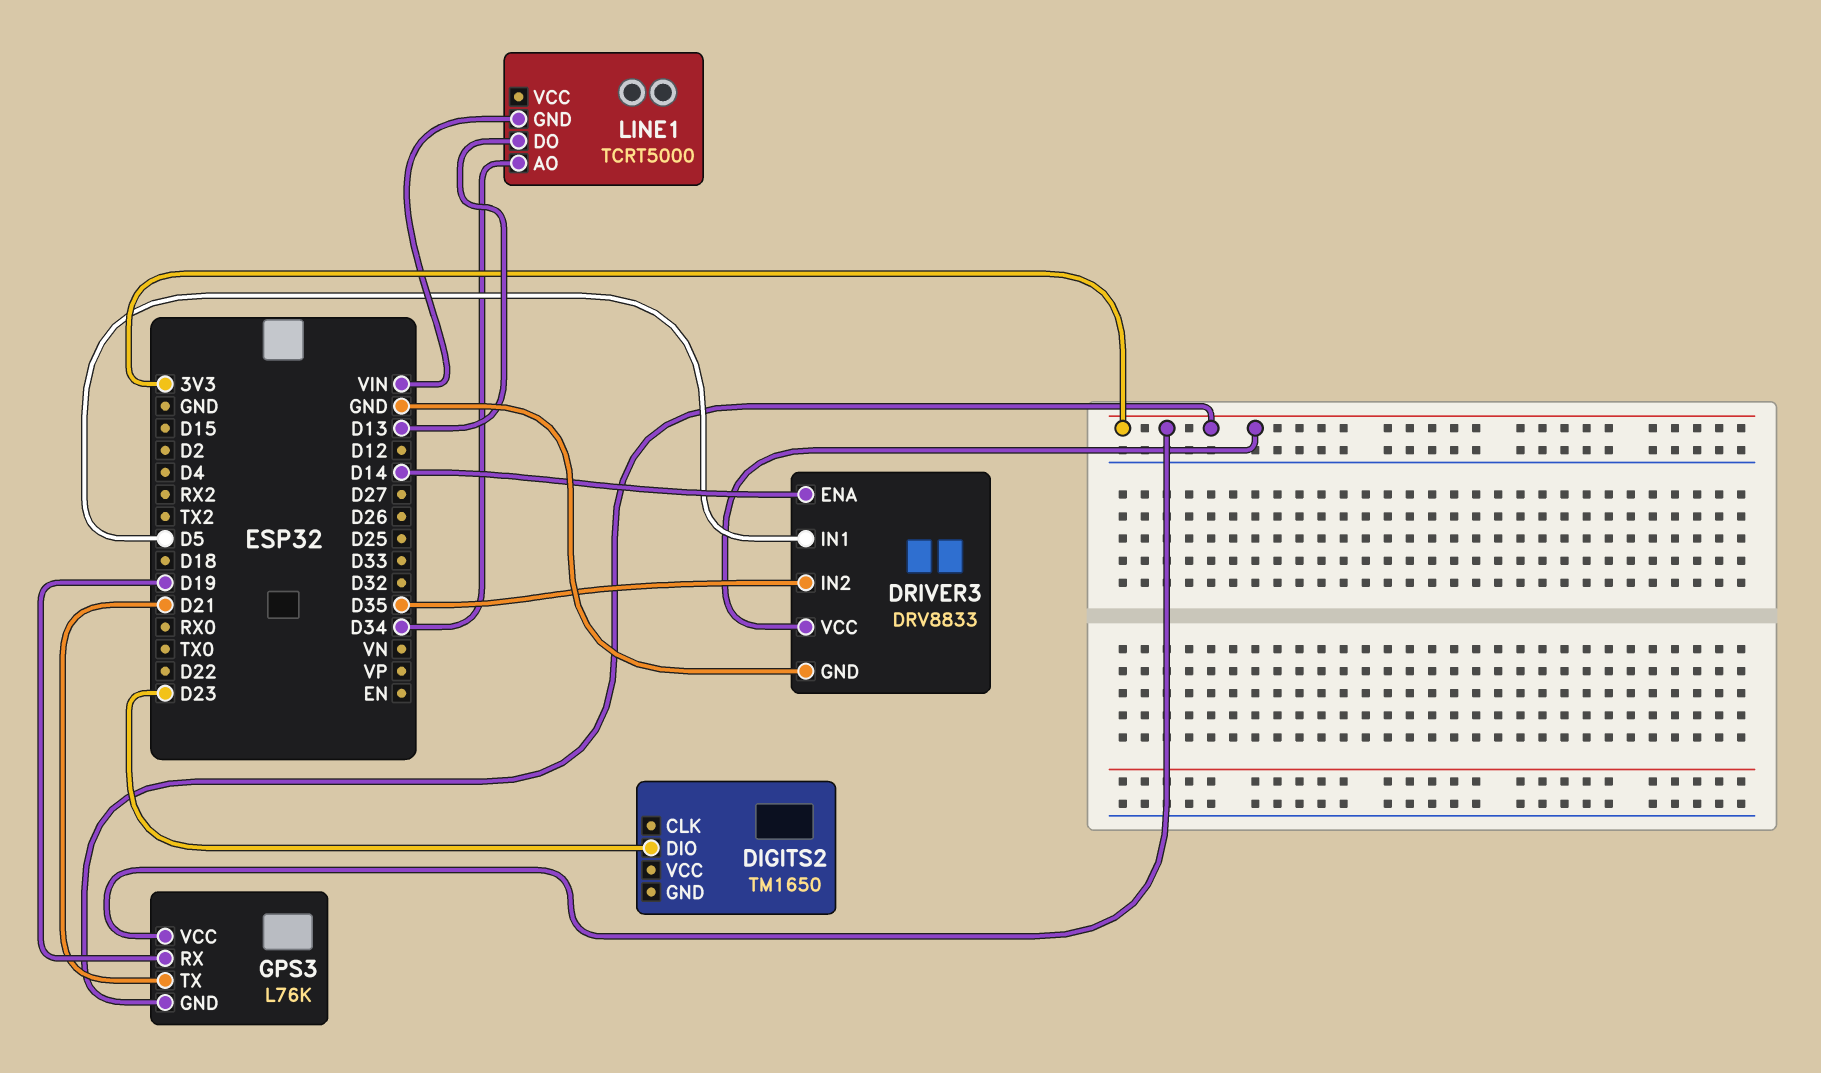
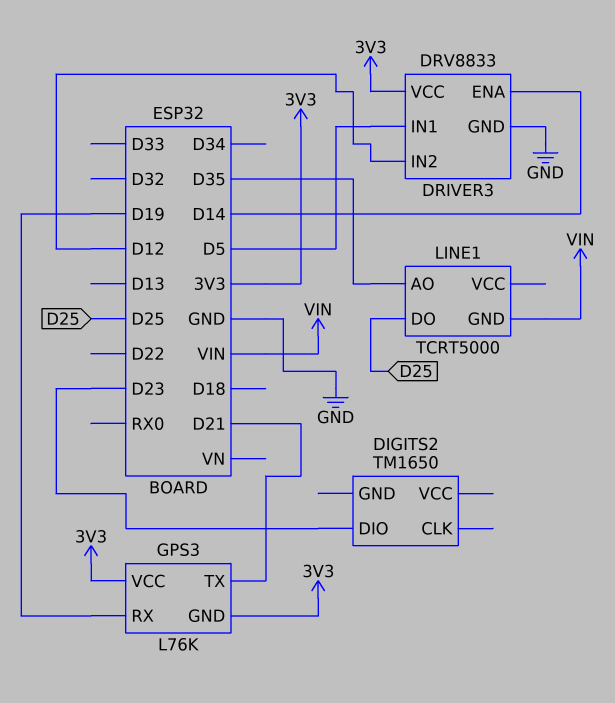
DRIVER3 pin IN2: D35 -> D12
LINE1 pin AO: D34 -> D35
LINE1 pin DO: D13 -> D25

